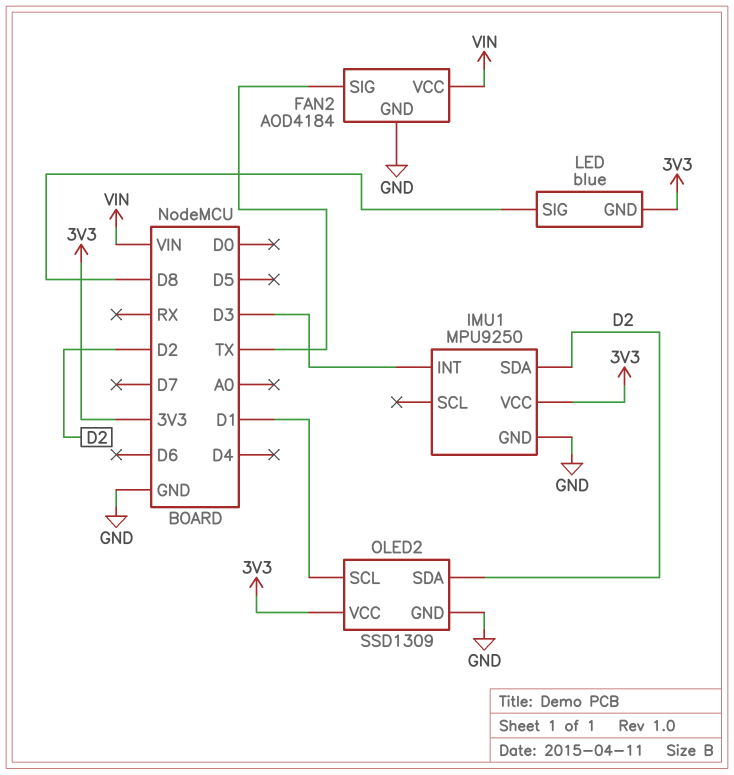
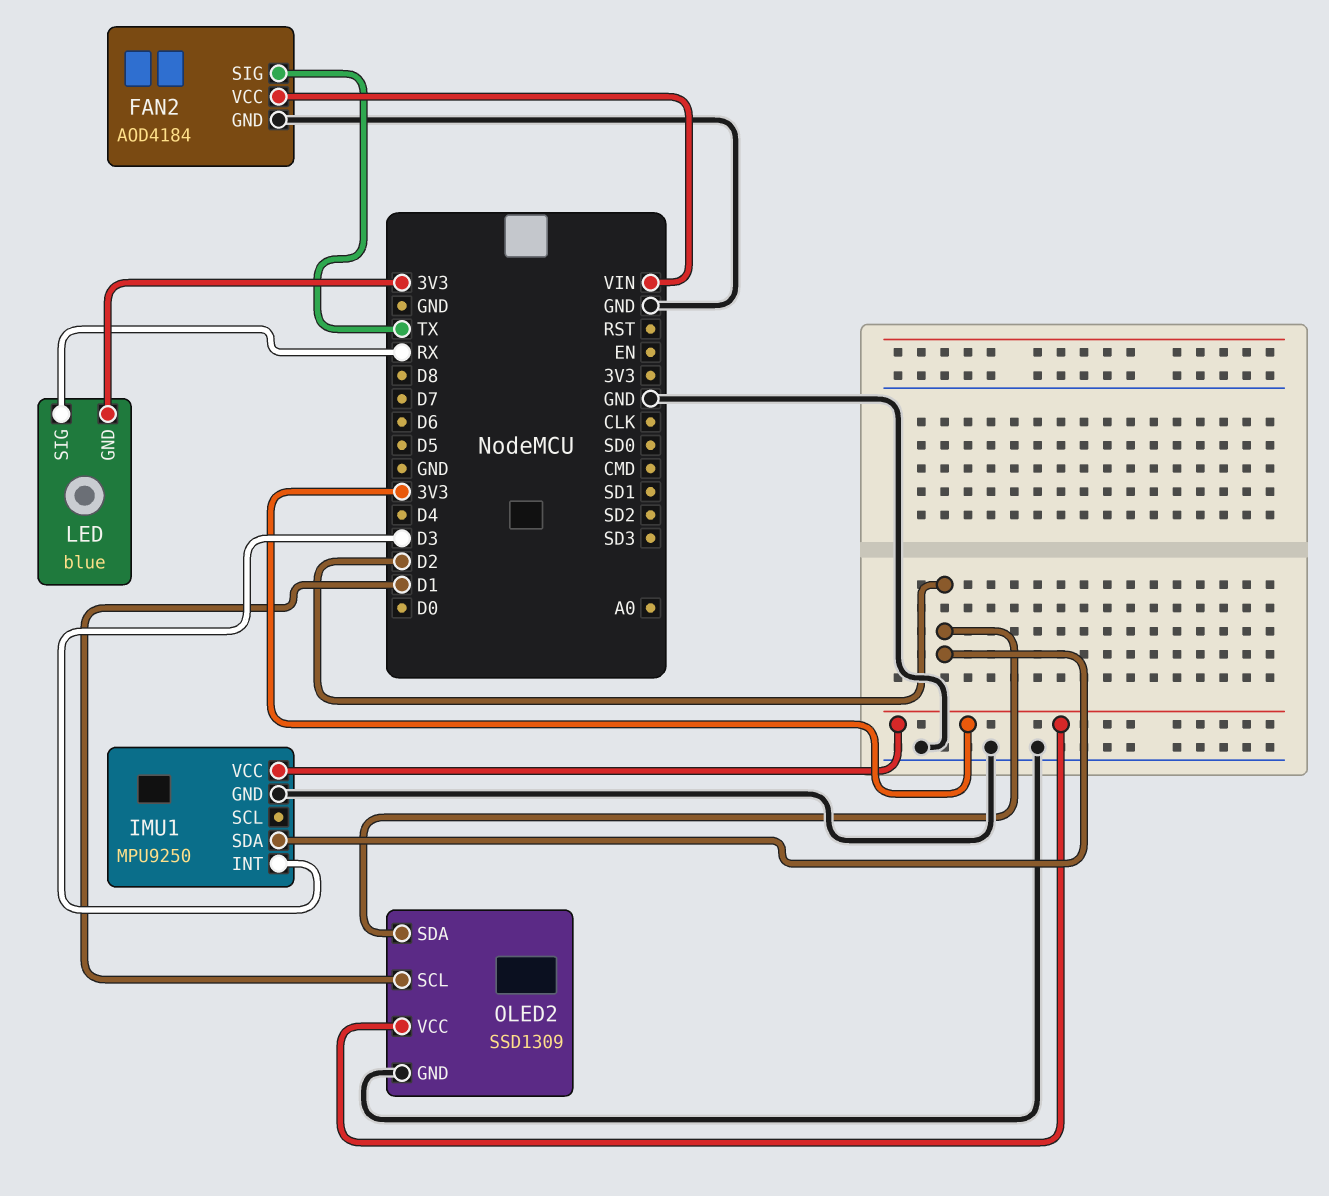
LED pin SIG: D8 -> RX

